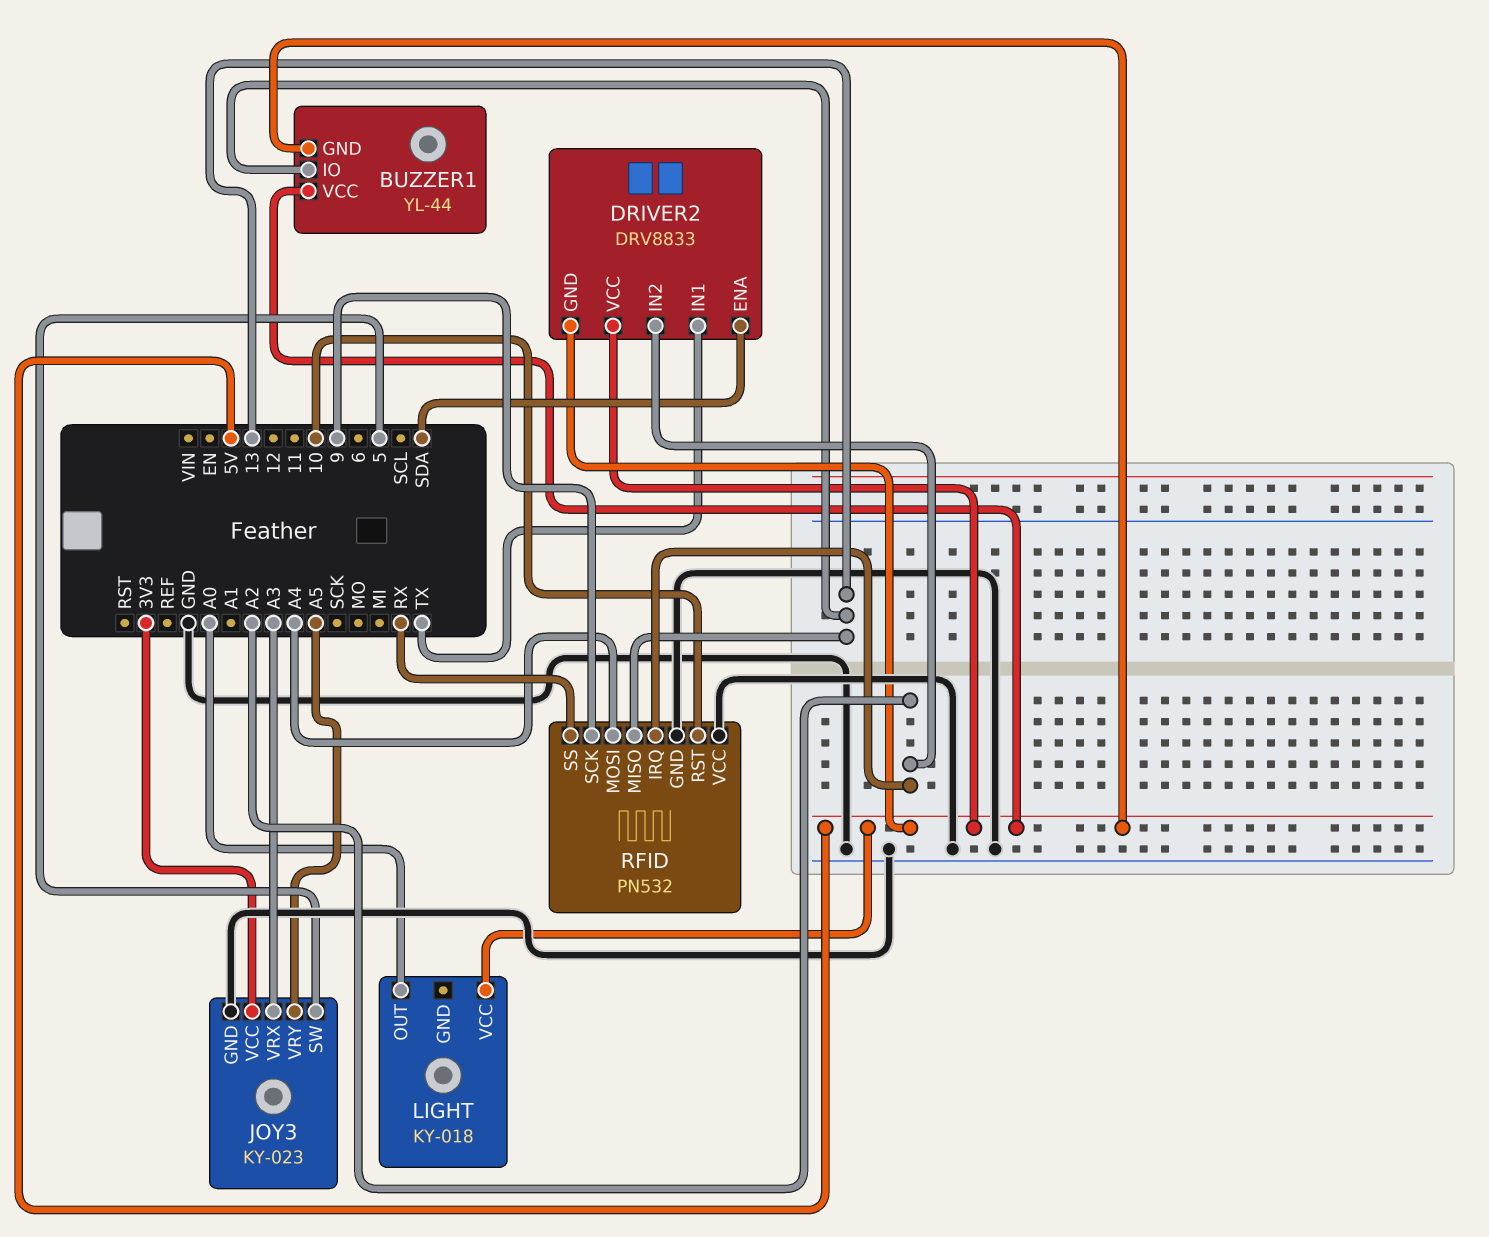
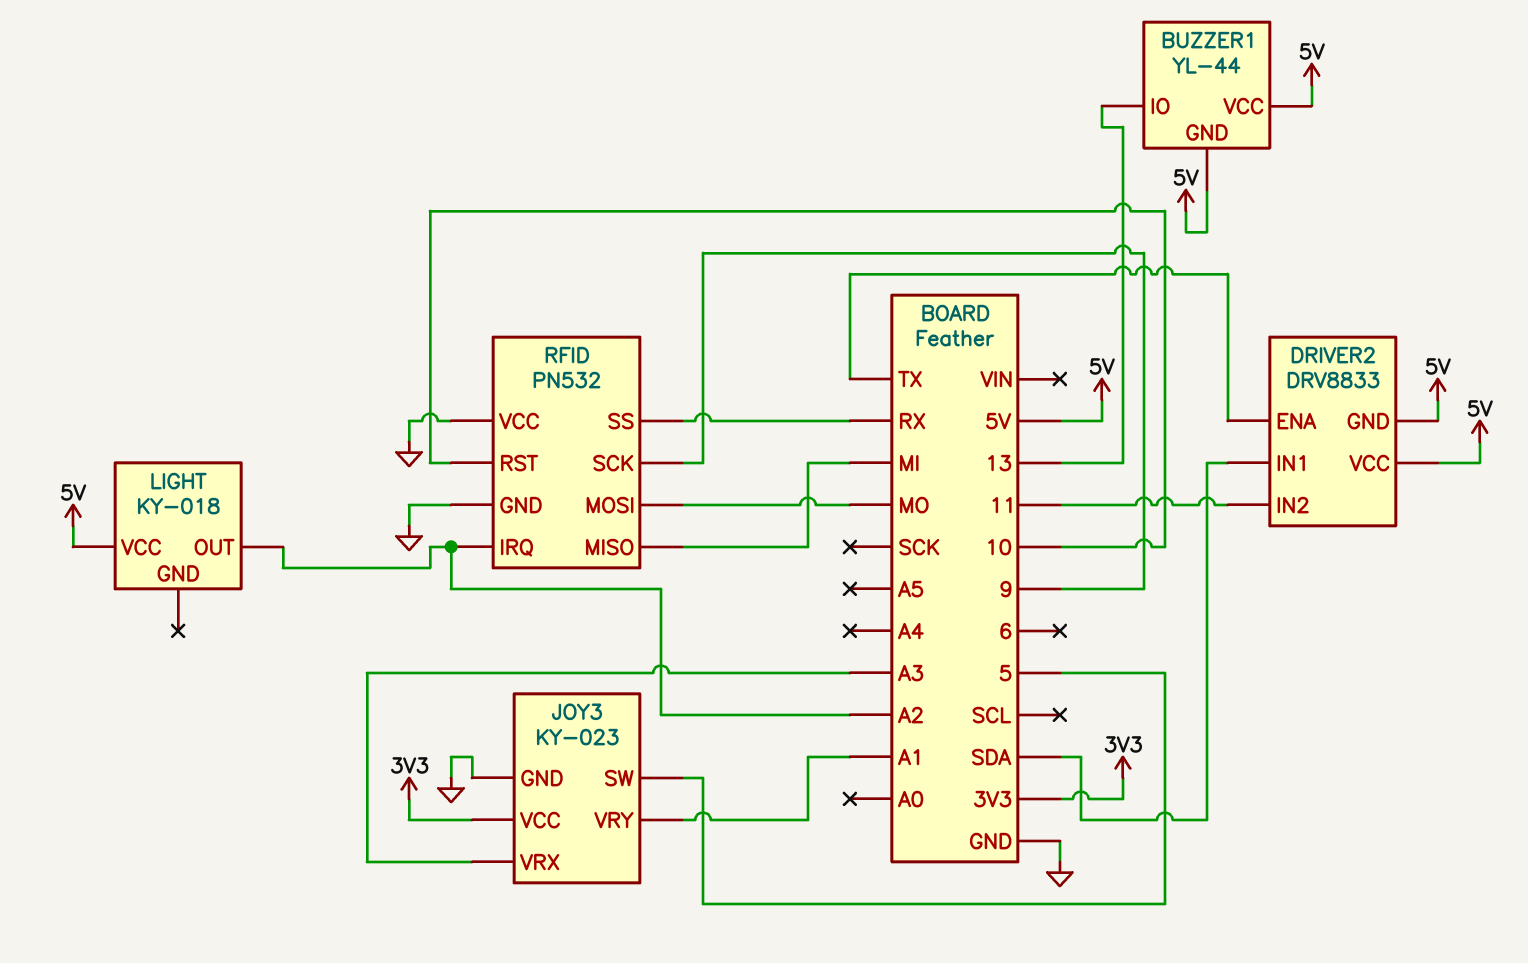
DRIVER2 pin ENA: SDA -> TX
DRIVER2 pin IN1: TX -> SDA
DRIVER2 pin IN2: A2 -> 11
JOY3 pin VRY: A5 -> A1
LIGHT pin OUT: A0 -> A2
RFID pin MISO: 13 -> MI
RFID pin MOSI: A4 -> MO

